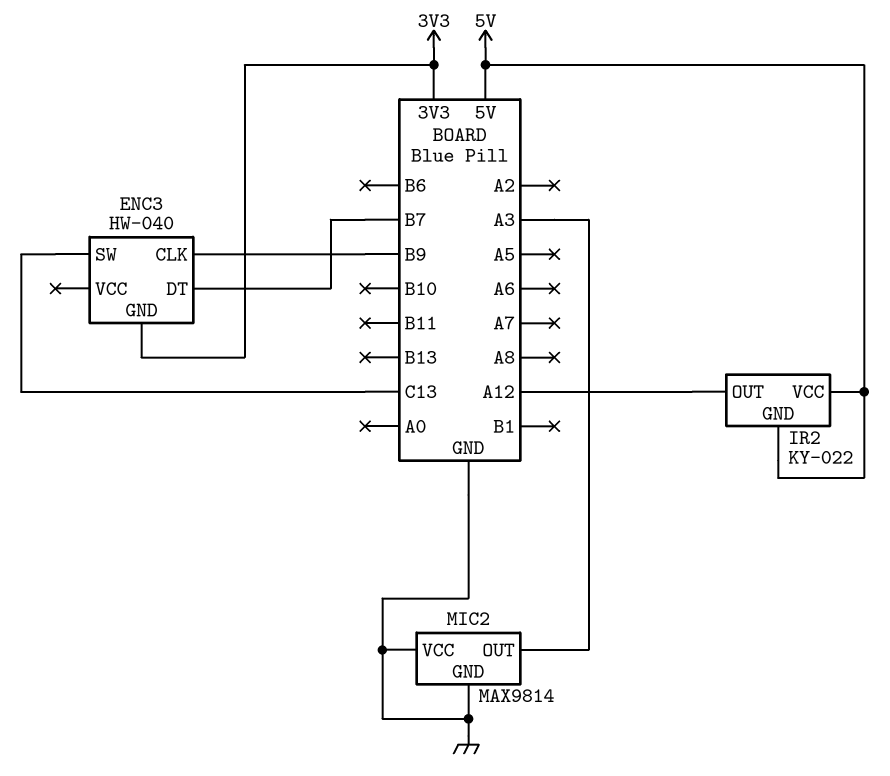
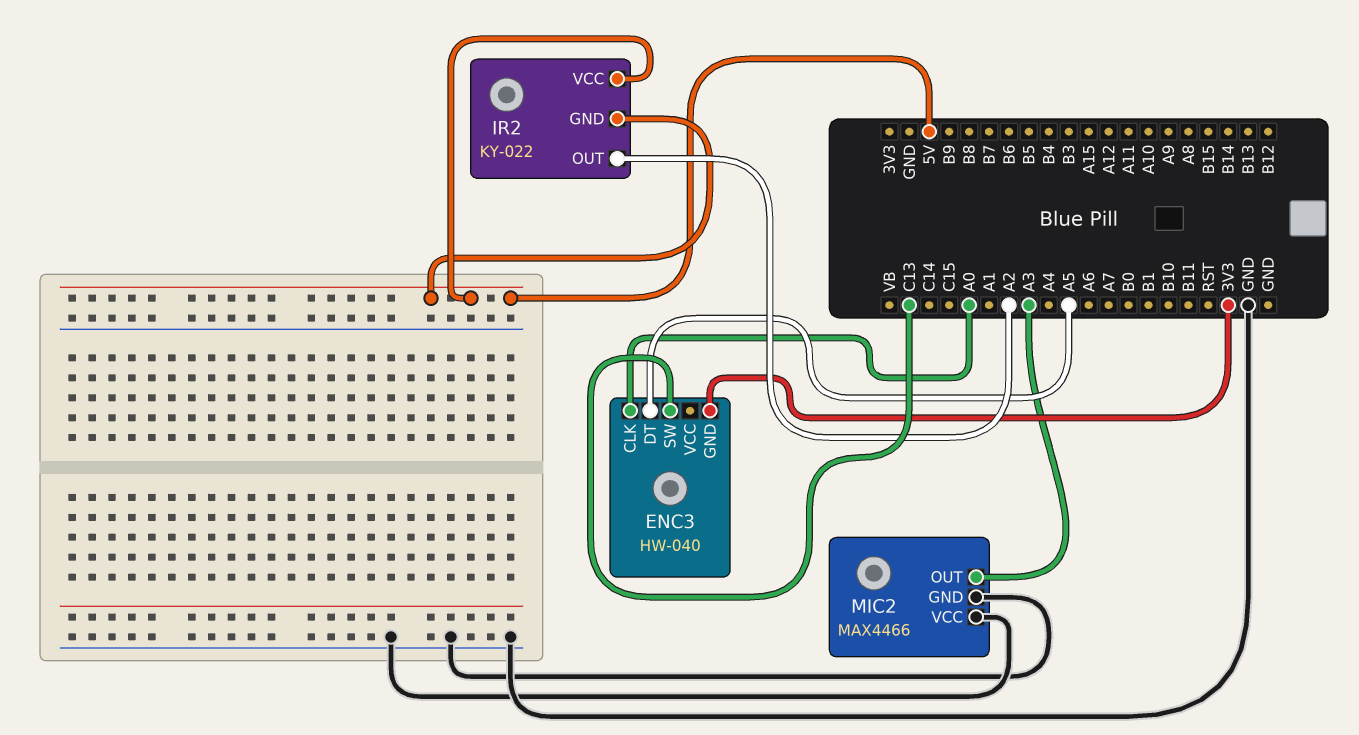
ENC3 pin CLK: B9 -> A0
ENC3 pin DT: B7 -> A5
IR2 pin OUT: A12 -> A2
MIC2: MAX9814 -> MAX4466

